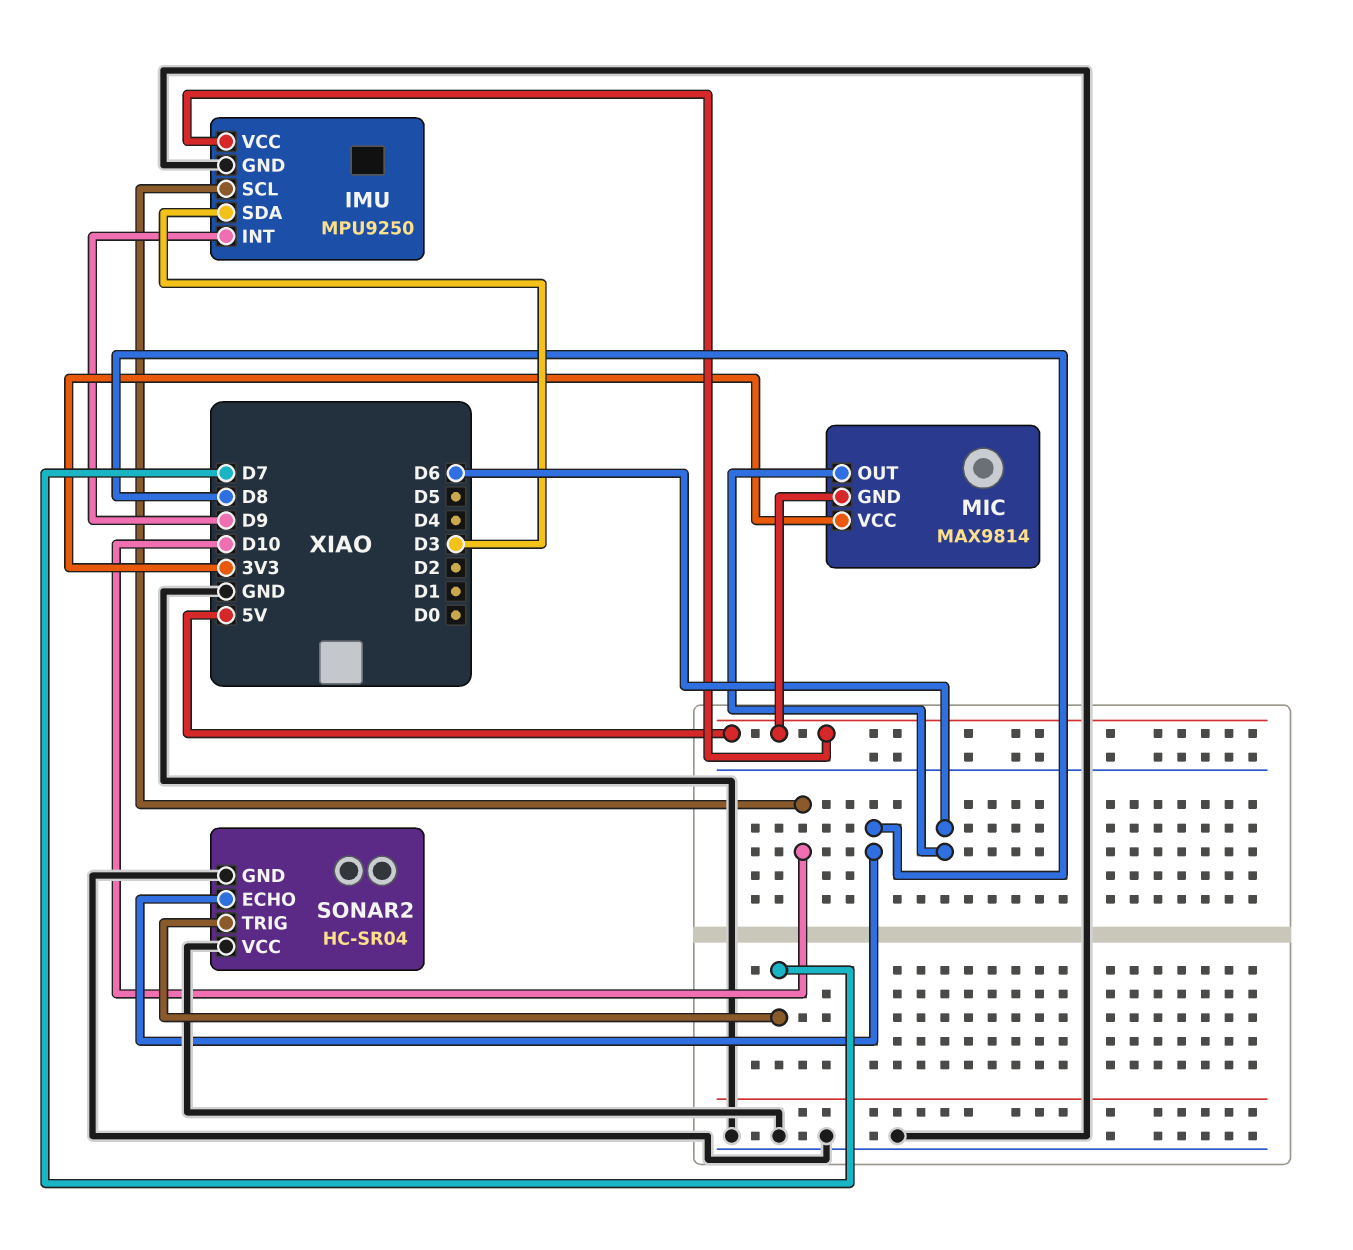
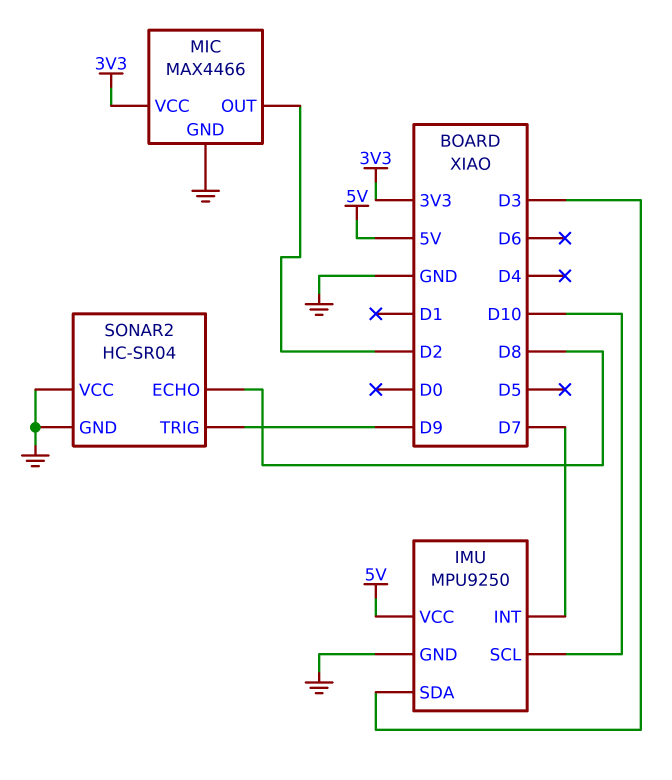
IMU pin INT: D9 -> D7
MIC: MAX9814 -> MAX4466
MIC pin GND: 5V -> GND
MIC pin OUT: D6 -> D2
SONAR2 pin TRIG: D7 -> D9

